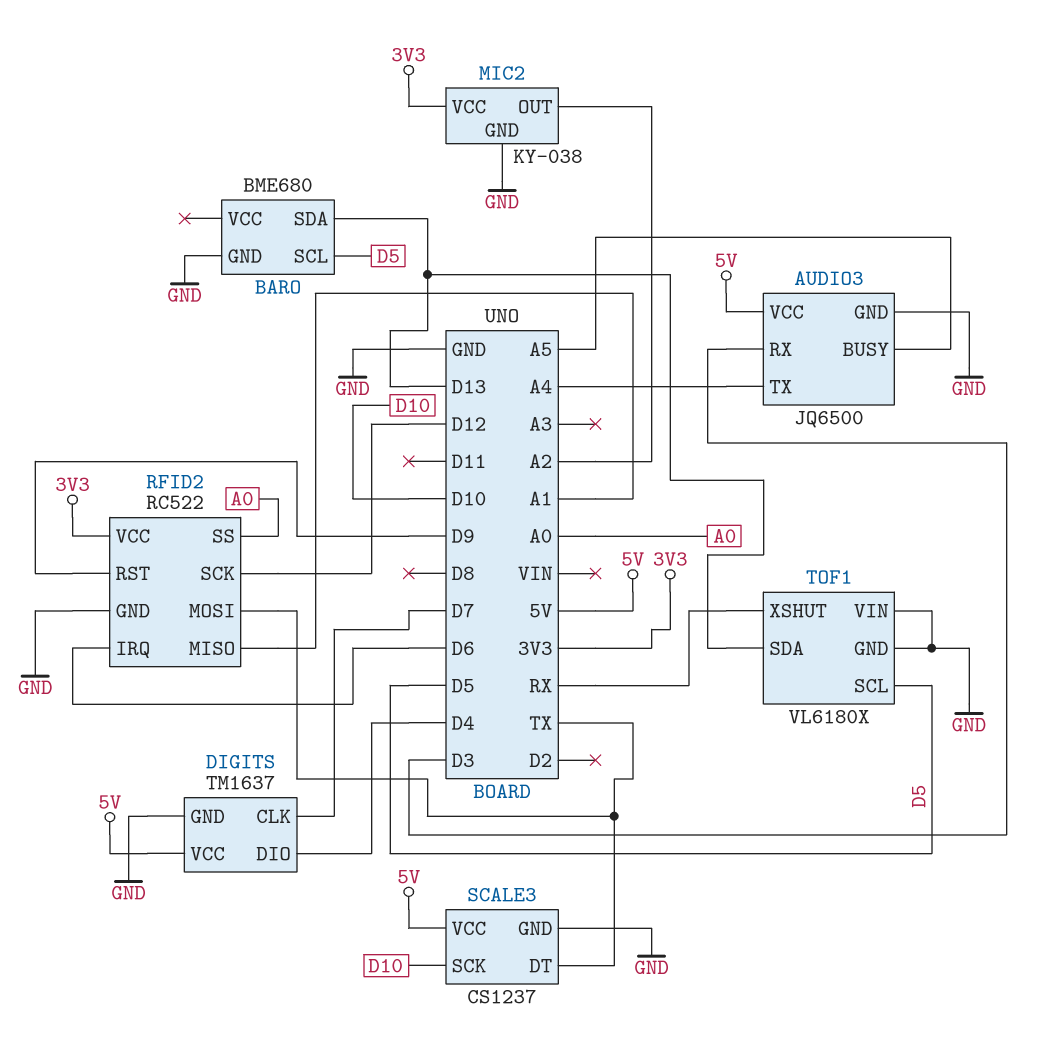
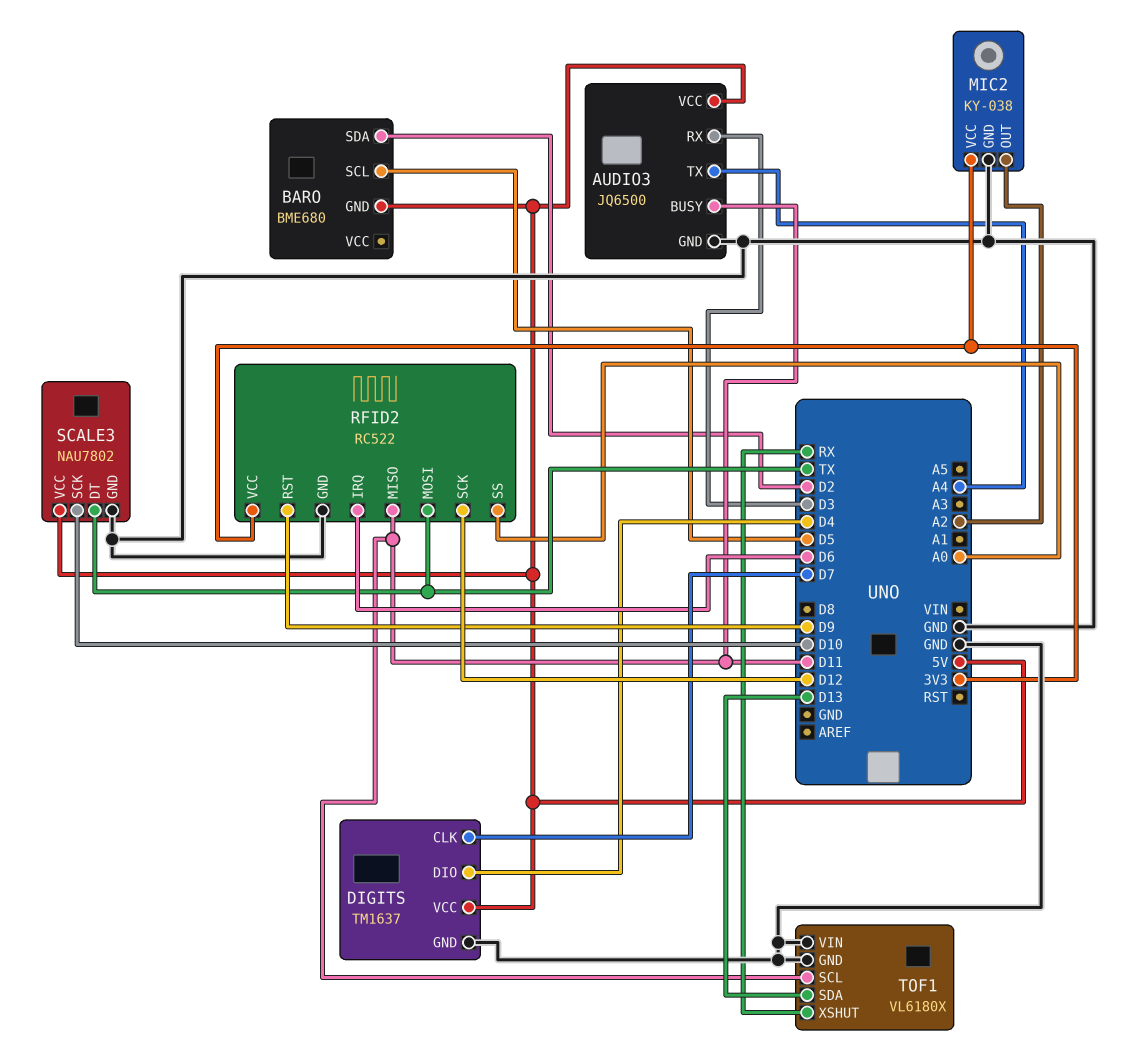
AUDIO3 pin BUSY: A5 -> D11
BARO pin GND: GND -> 5V
BARO pin SDA: D13 -> D2
RFID2 pin MISO: A1 -> D11
SCALE3: CS1237 -> NAU7802
TOF1 pin SCL: D5 -> D11

